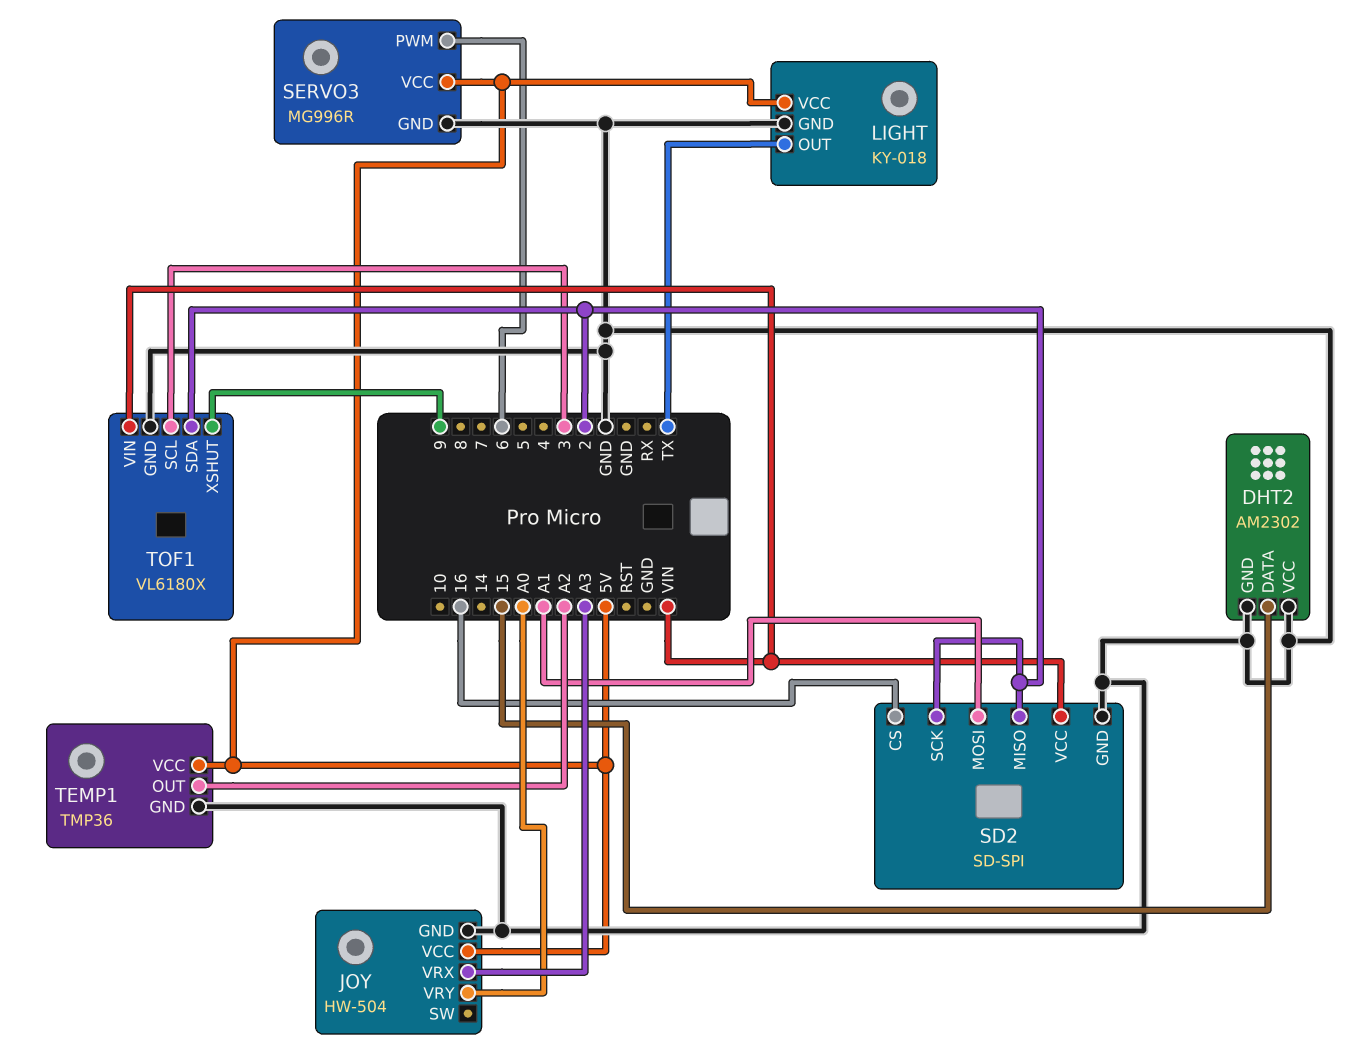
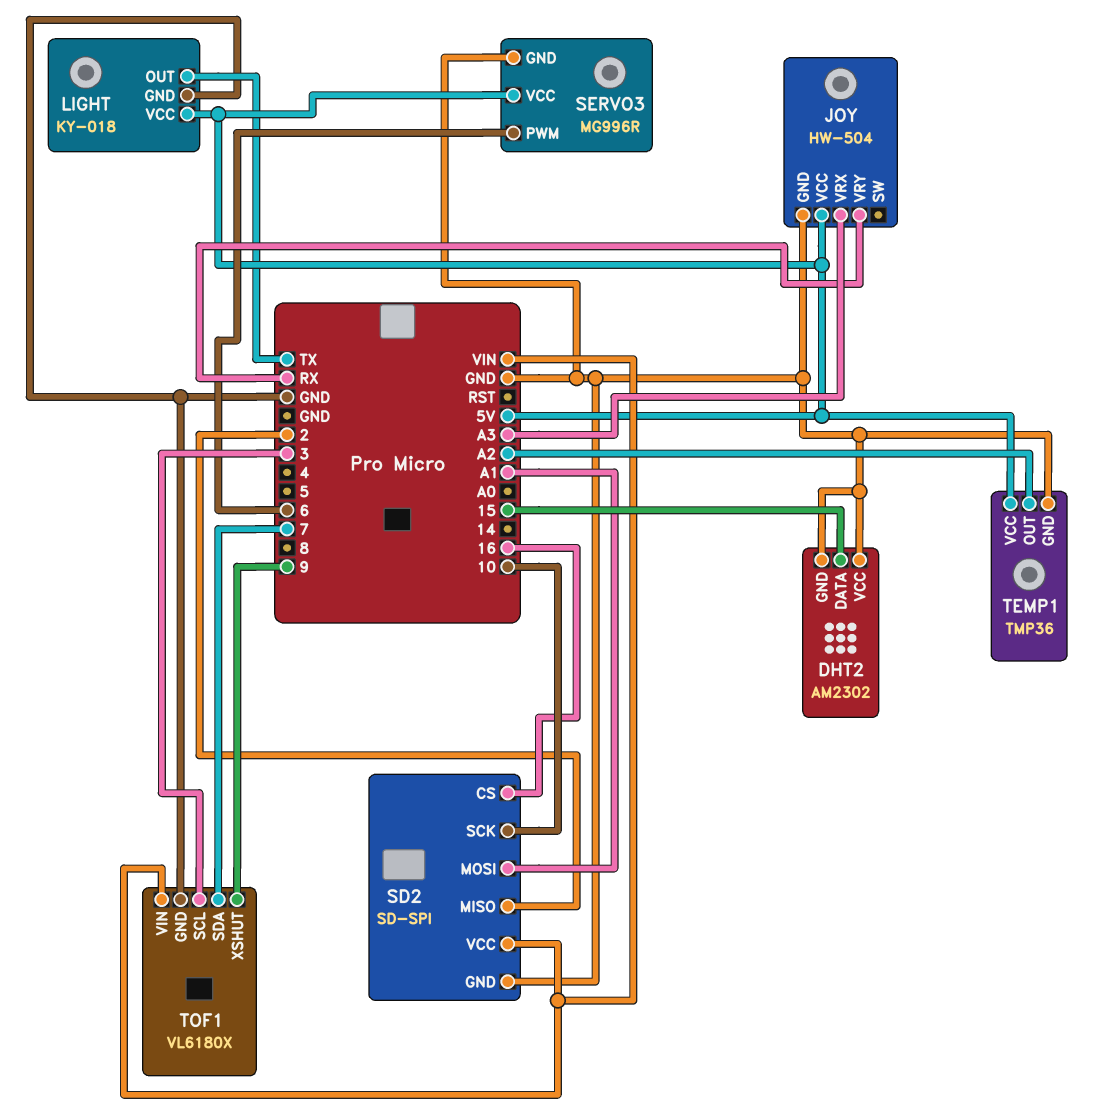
JOY pin VRY: A0 -> RX
SD2 pin SCK: 2 -> 10
TOF1 pin SDA: 2 -> 7

